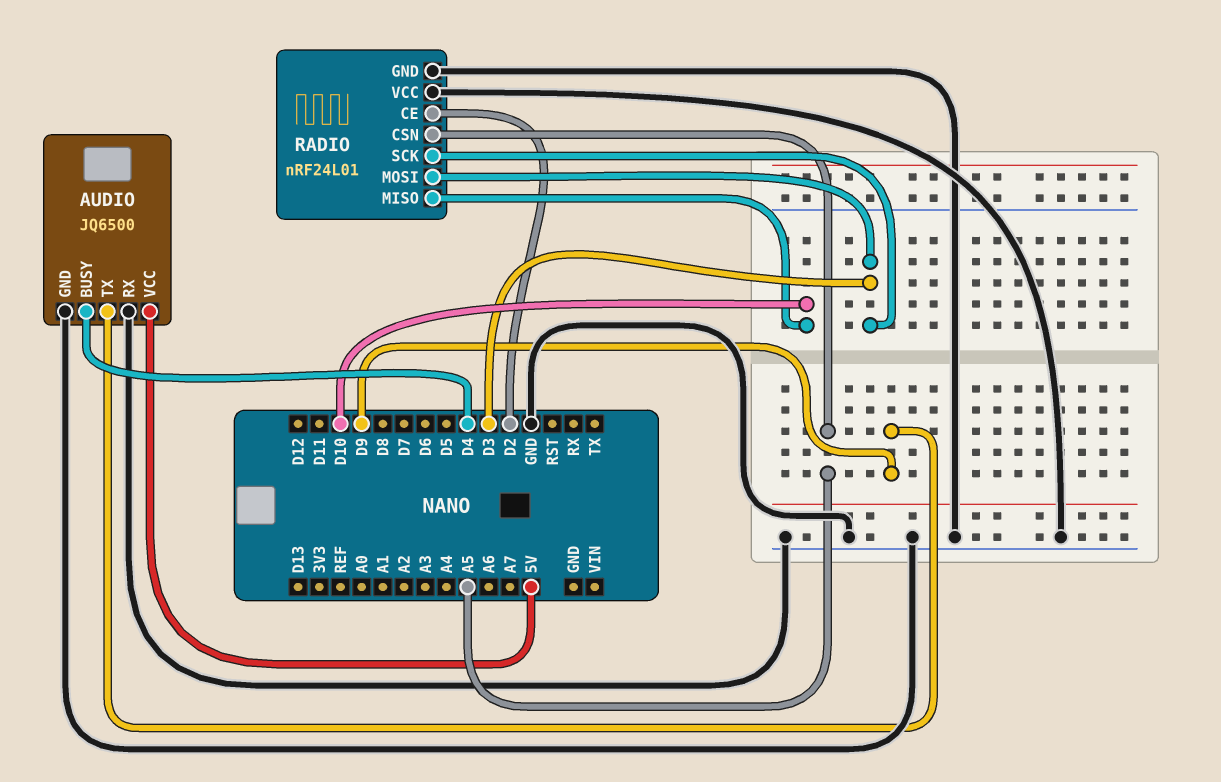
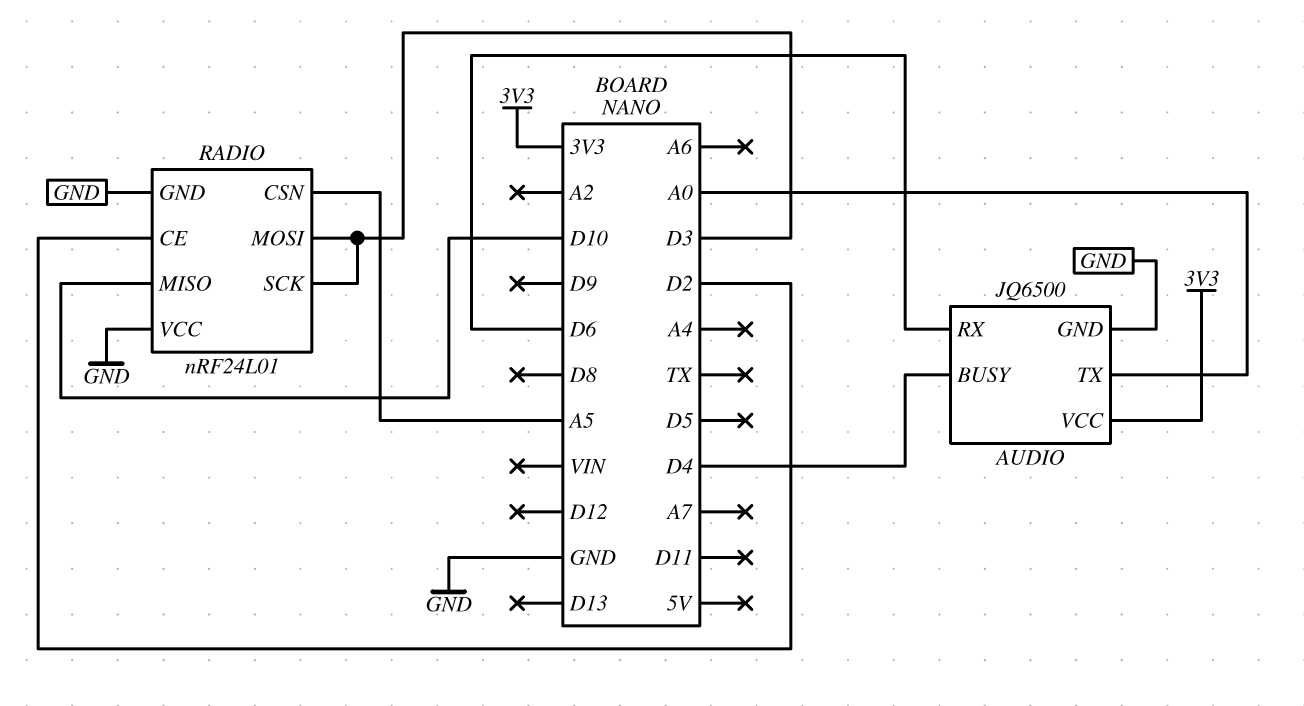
AUDIO pin RX: GND -> D6
AUDIO pin TX: D9 -> A0
AUDIO pin VCC: 5V -> 3V3

